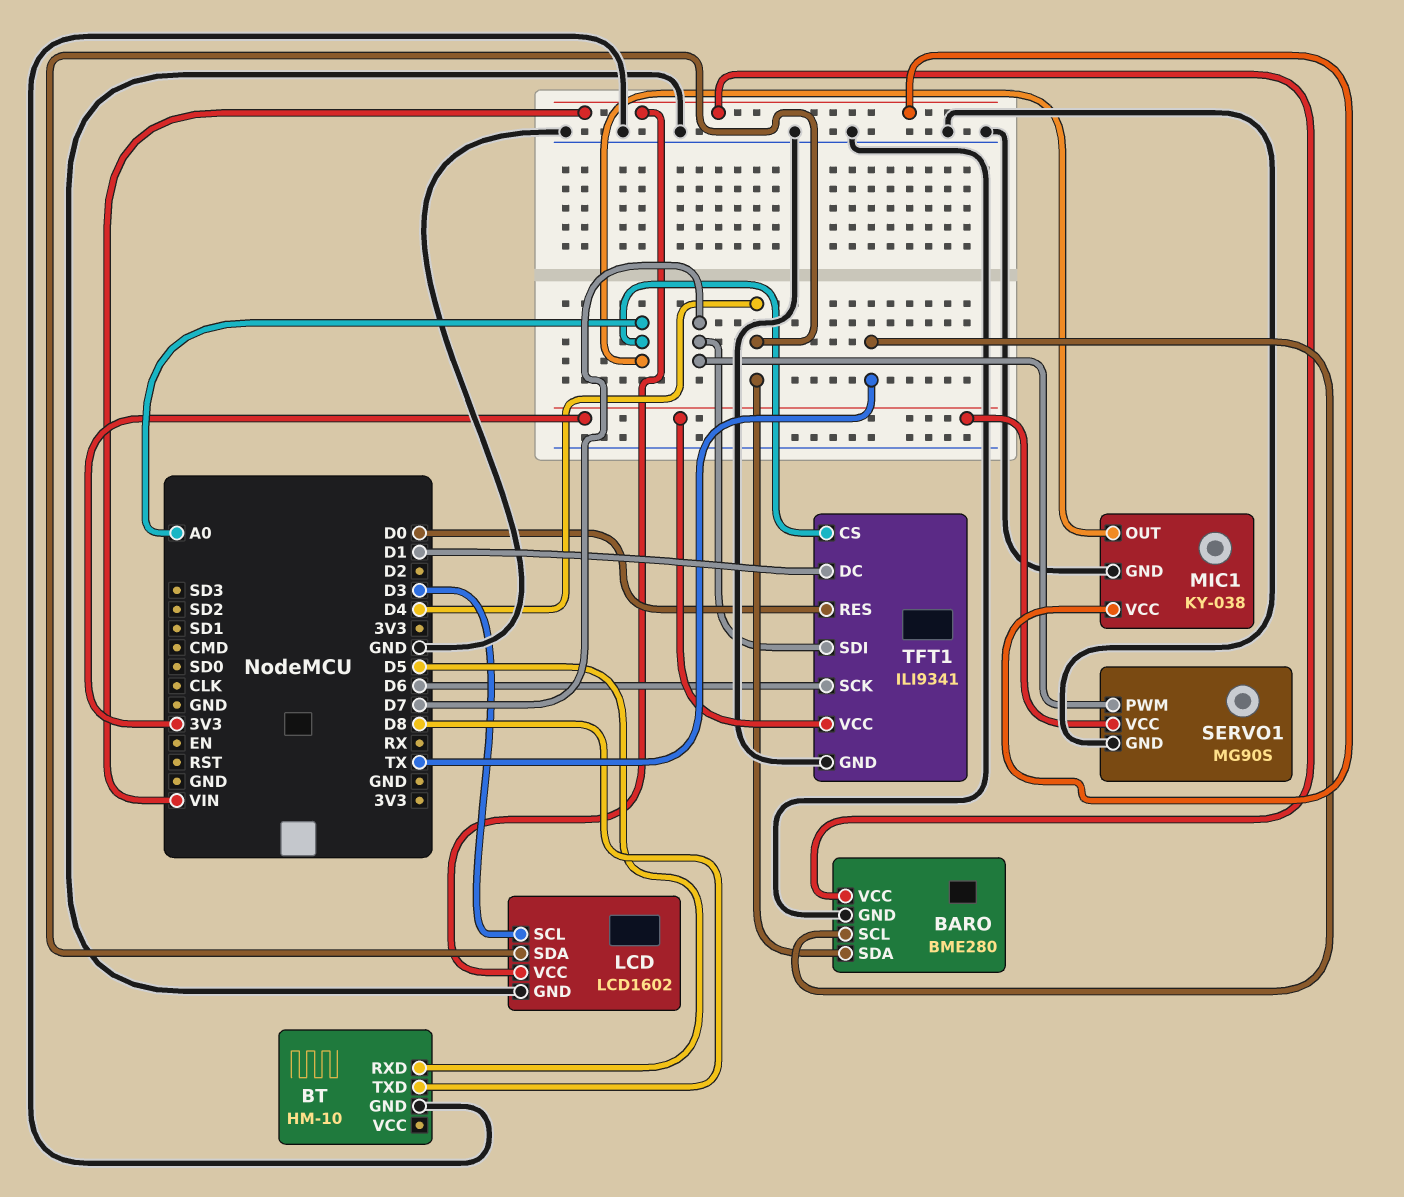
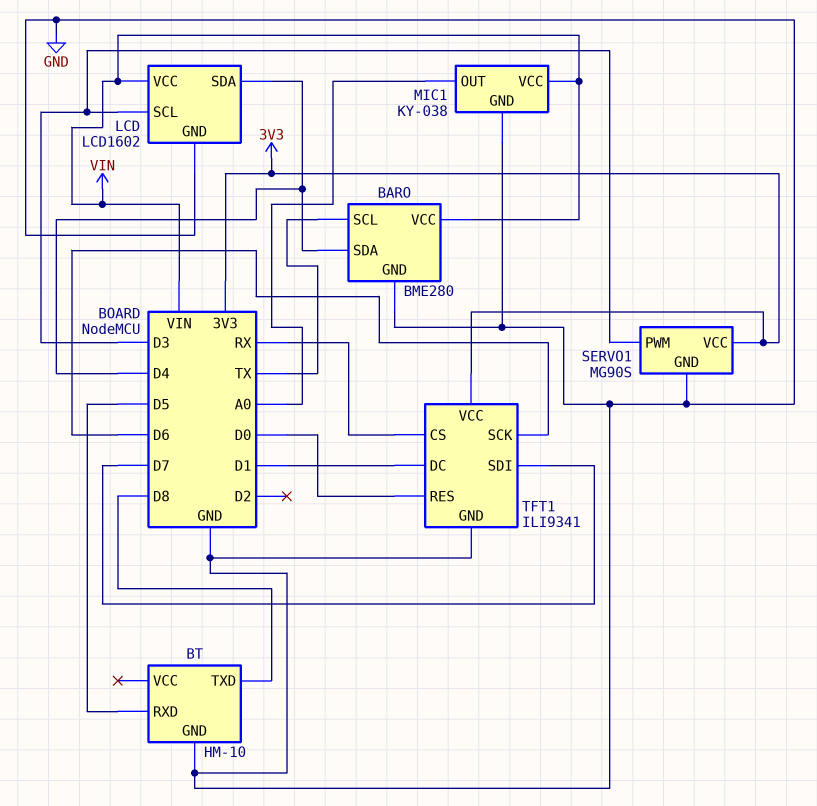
SERVO1 pin PWM: D7 -> D3
TFT1 pin CS: A0 -> RX

